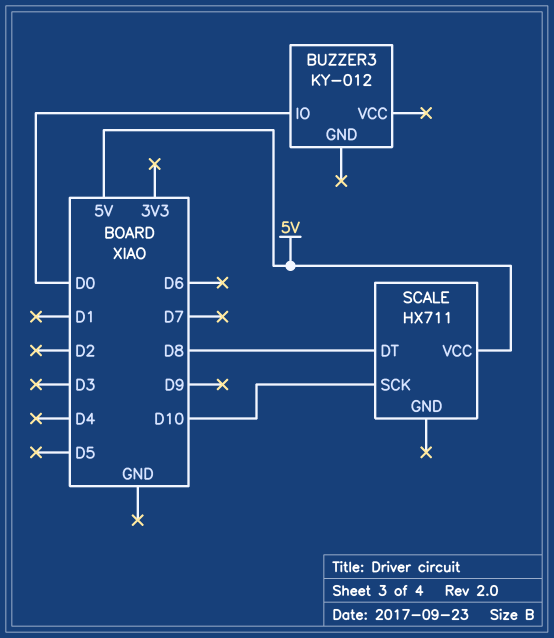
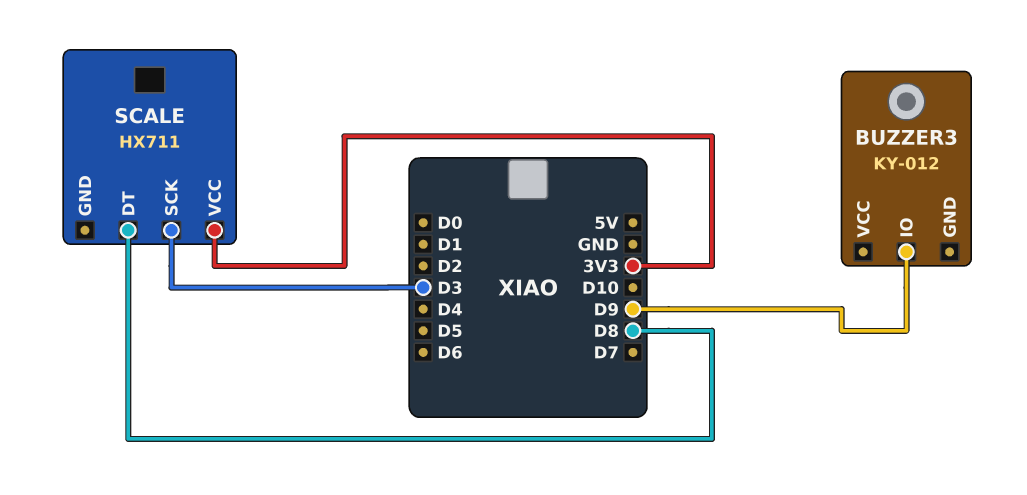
BUZZER3 pin IO: D0 -> D9
SCALE pin SCK: D10 -> D3
SCALE pin VCC: 5V -> 3V3

